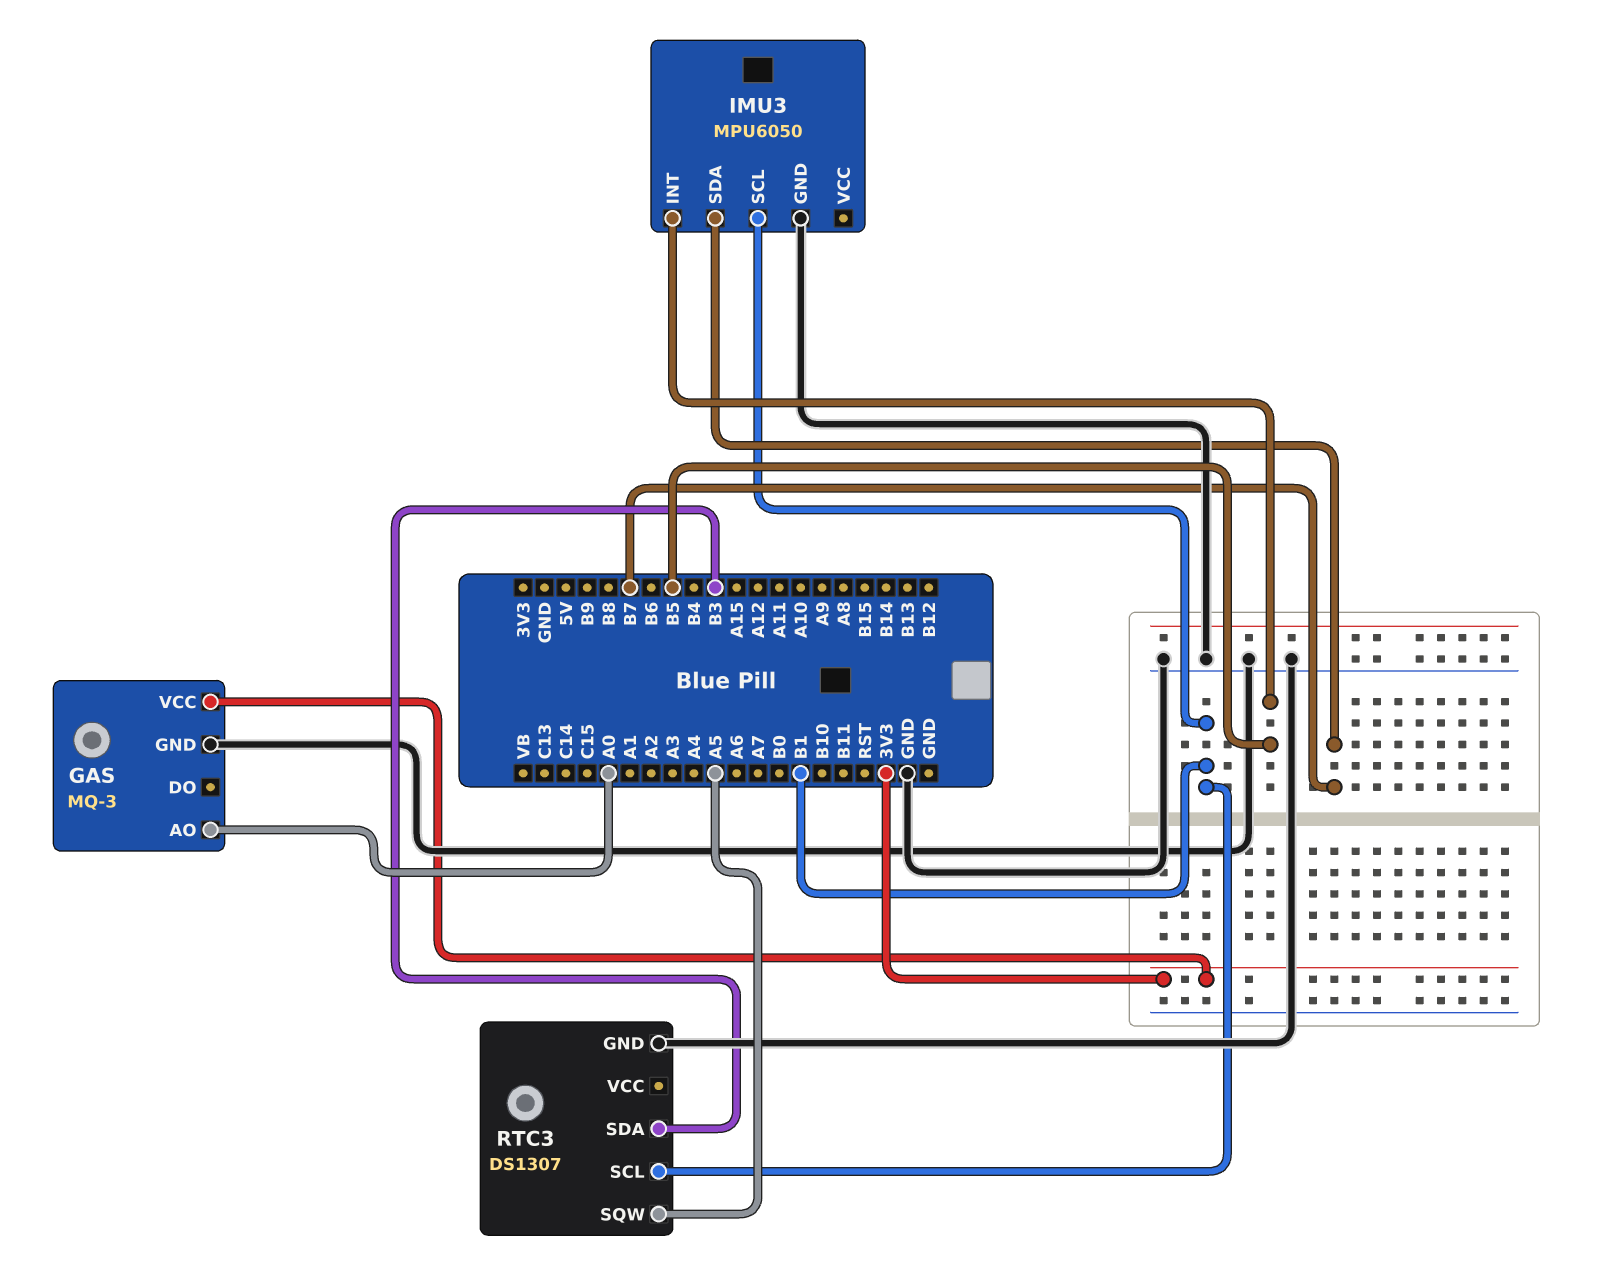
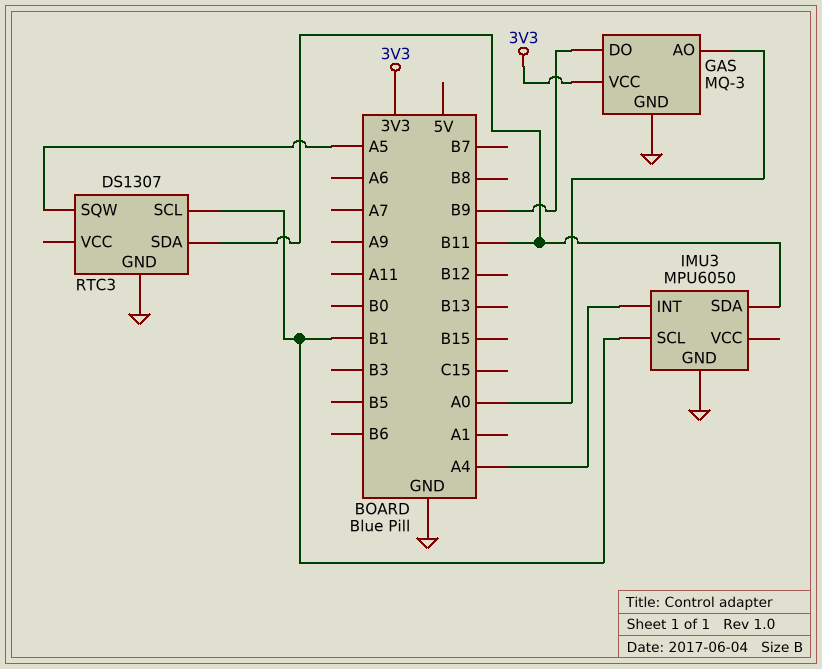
GAS pin DO: none -> B9
IMU3 pin INT: B5 -> A4
IMU3 pin SDA: B7 -> B11
RTC3 pin SDA: B3 -> B11

